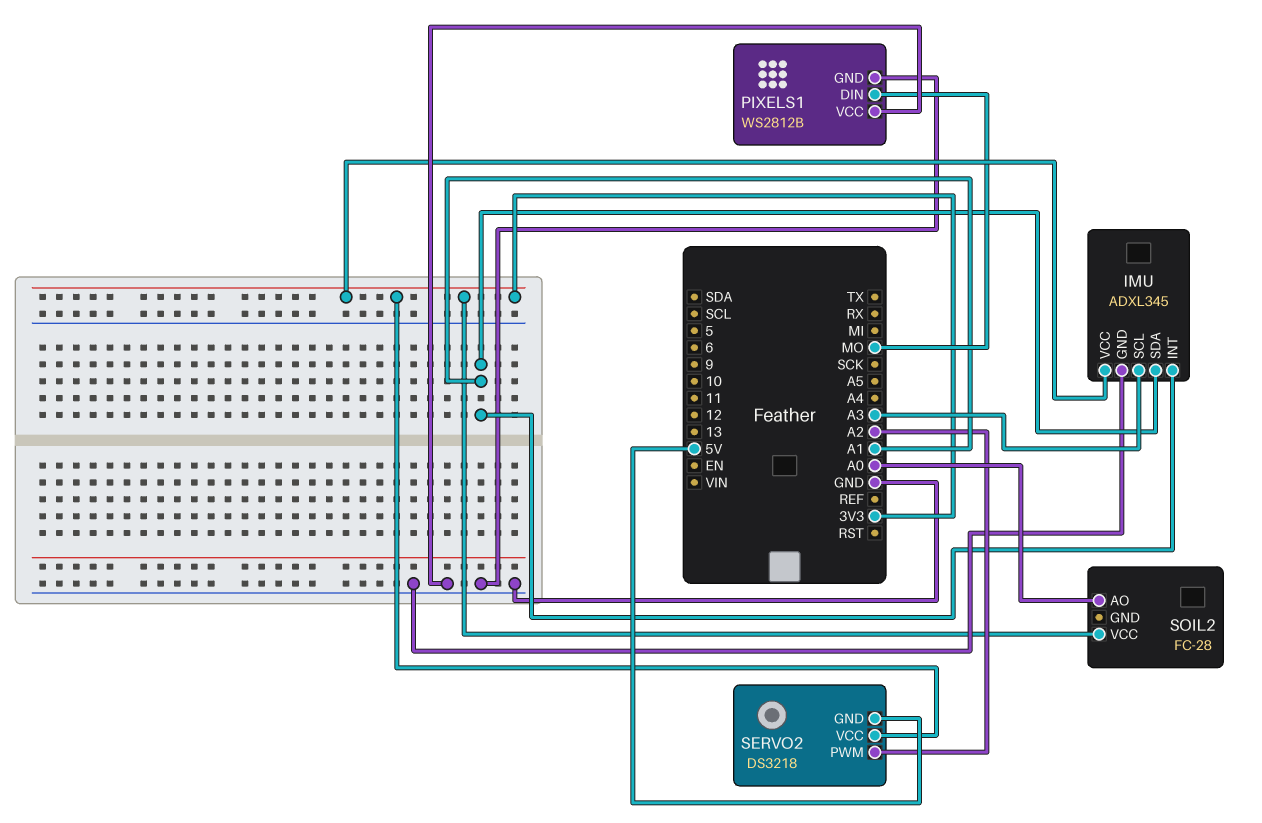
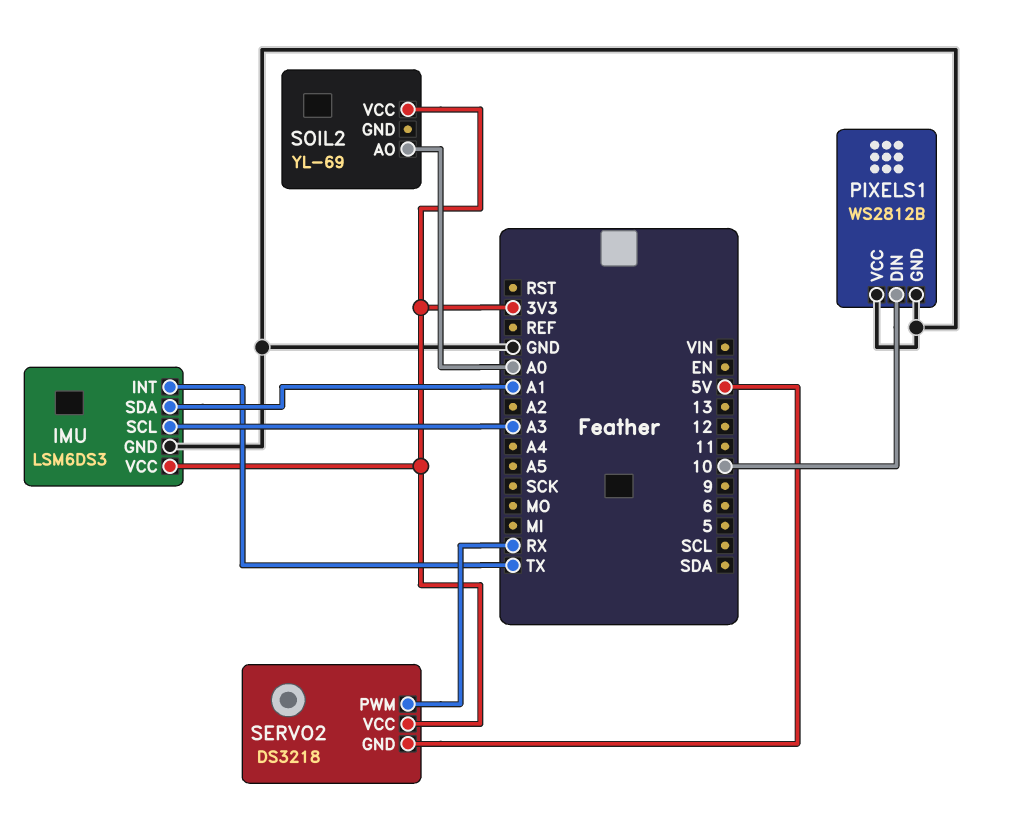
IMU: ADXL345 -> LSM6DS3
IMU pin INT: A1 -> TX
PIXELS1 pin DIN: MO -> 10
SERVO2 pin PWM: A2 -> RX
SOIL2: FC-28 -> YL-69

